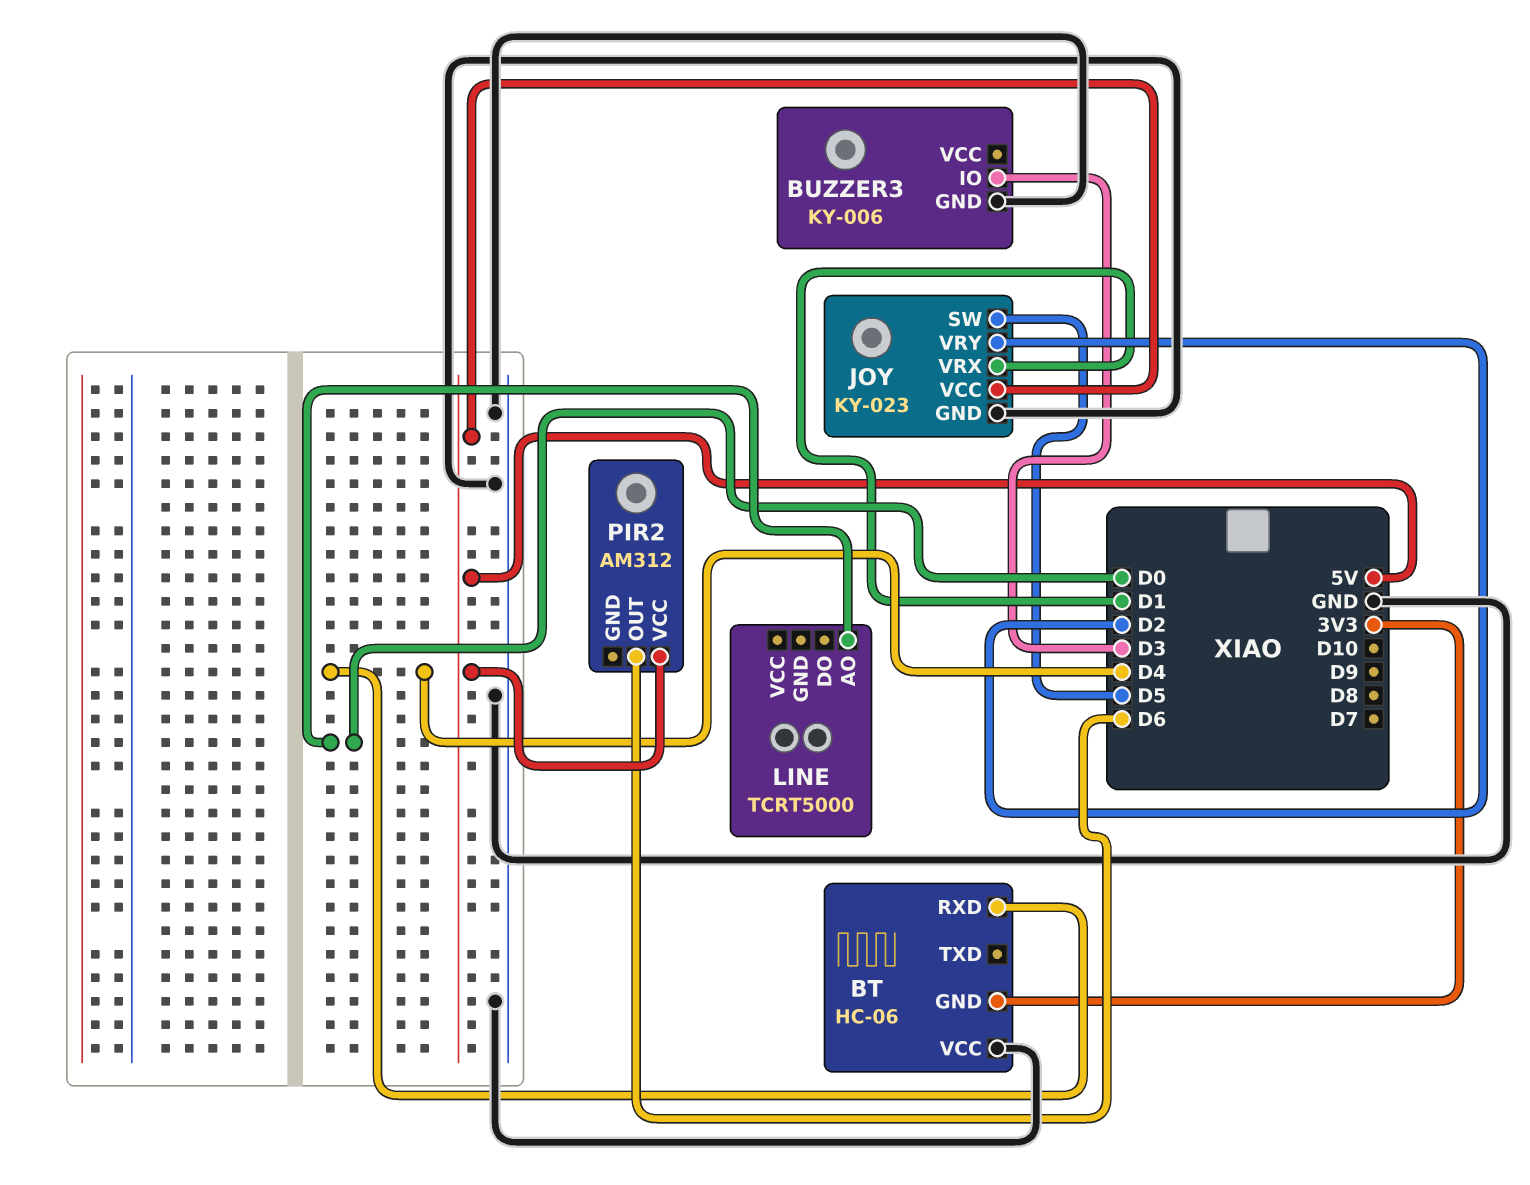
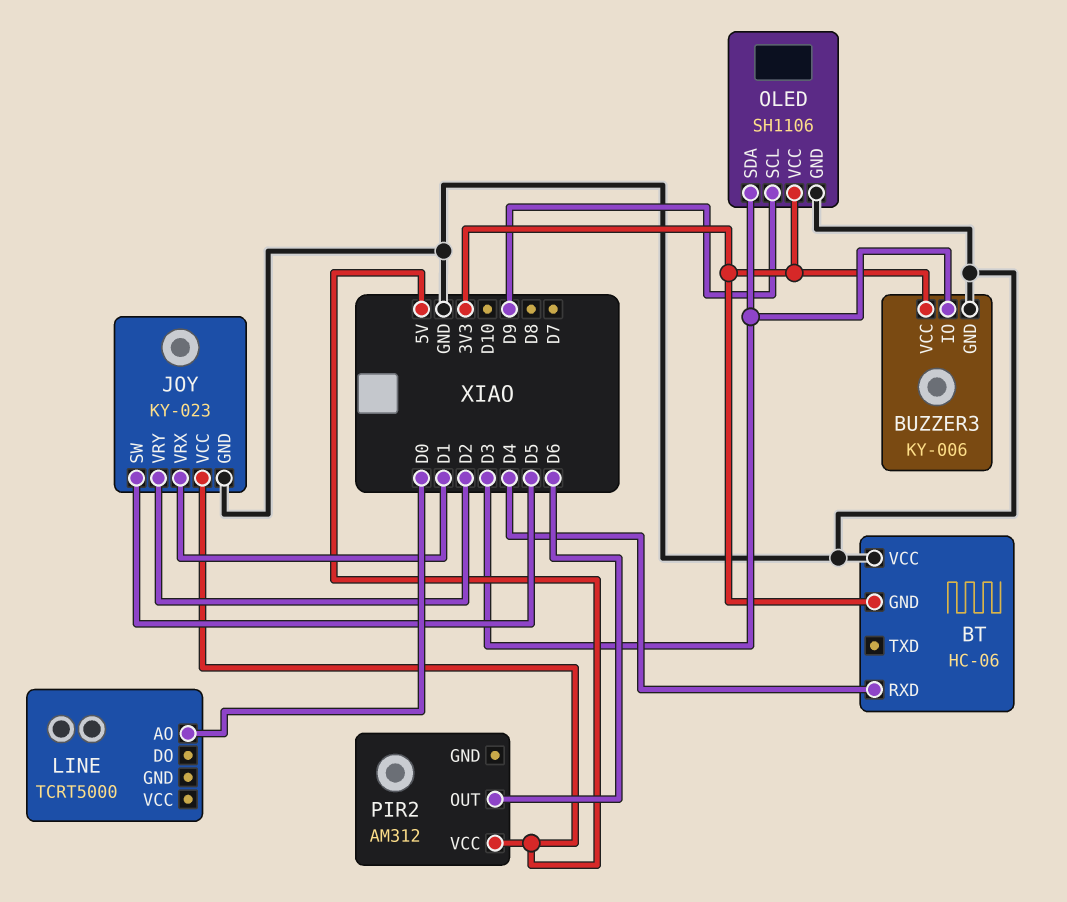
BUZZER3 pin VCC: none -> 3V3
OLED: none -> SH1106
OLED pin GND: none -> GND
OLED pin SCL: none -> D9
OLED pin SDA: none -> D3
OLED pin VCC: none -> 3V3

